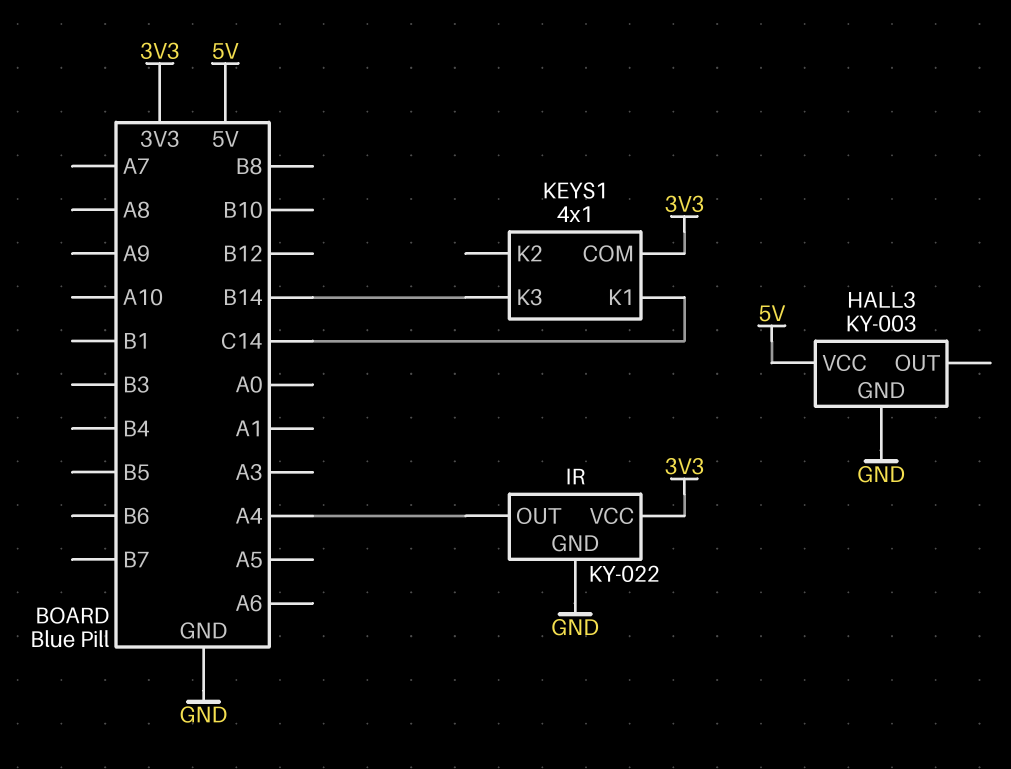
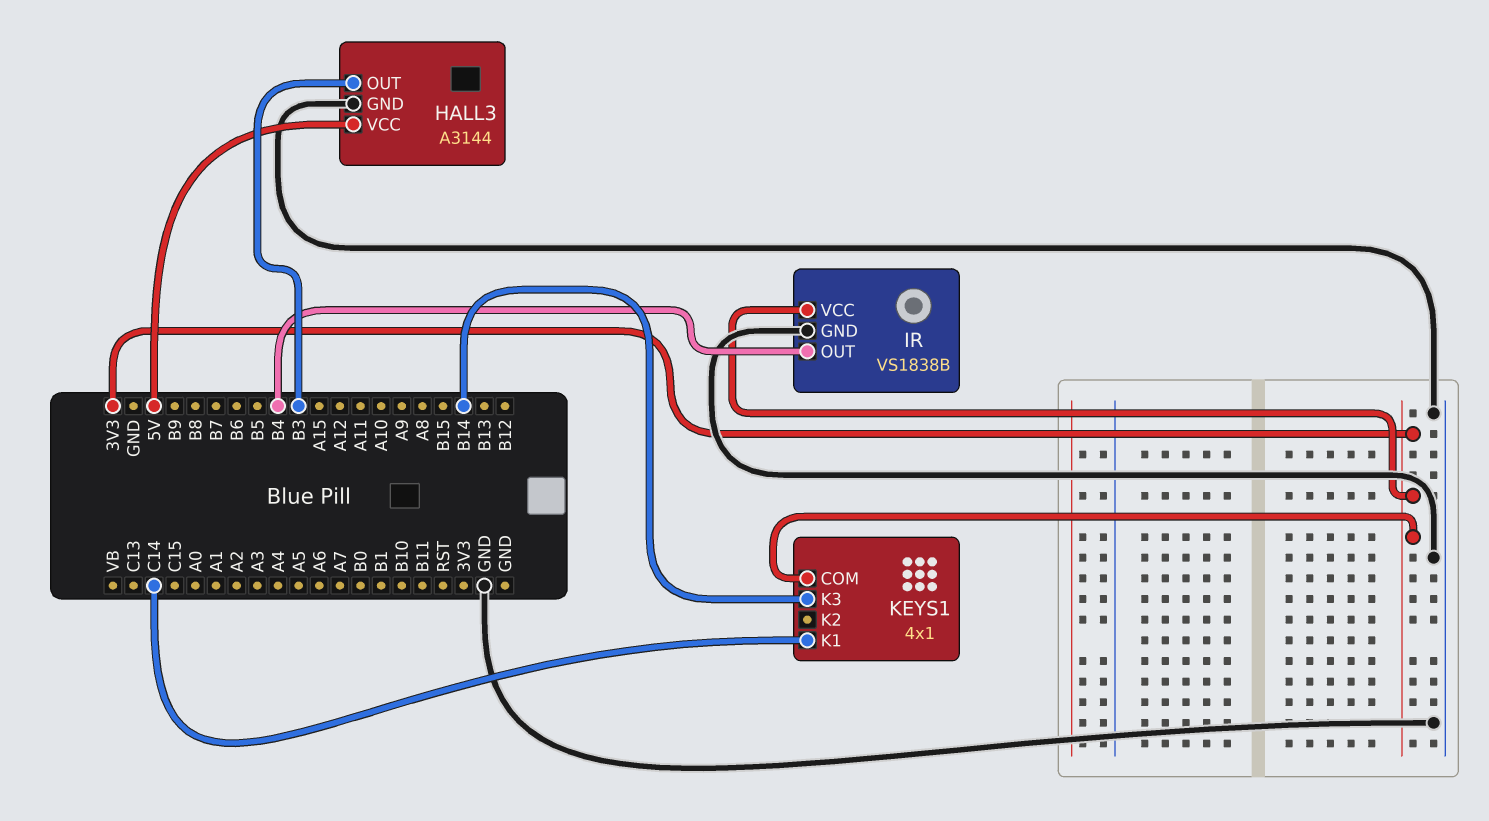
HALL3: KY-003 -> A3144
HALL3 pin OUT: none -> B3
IR: KY-022 -> VS1838B
IR pin OUT: A4 -> B4

